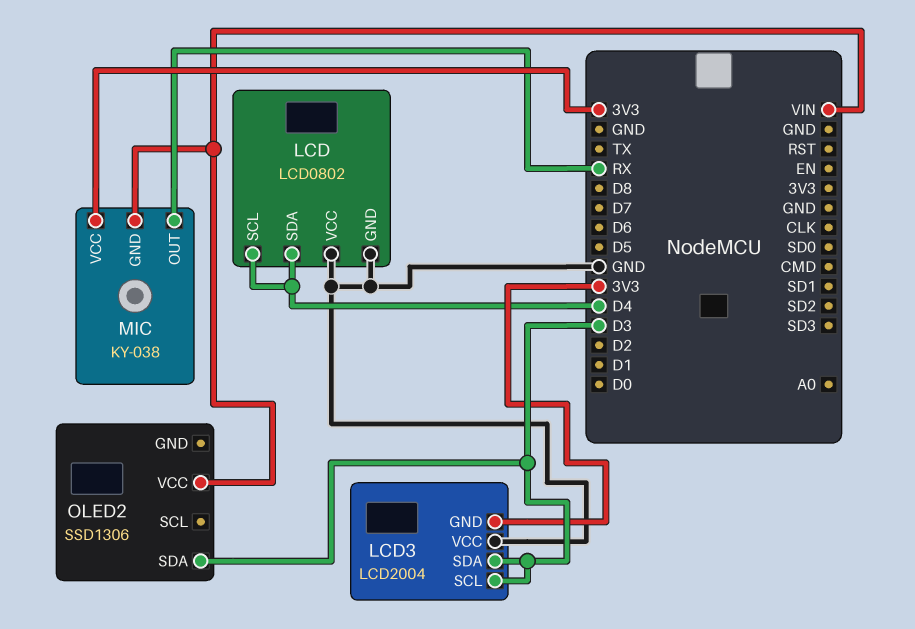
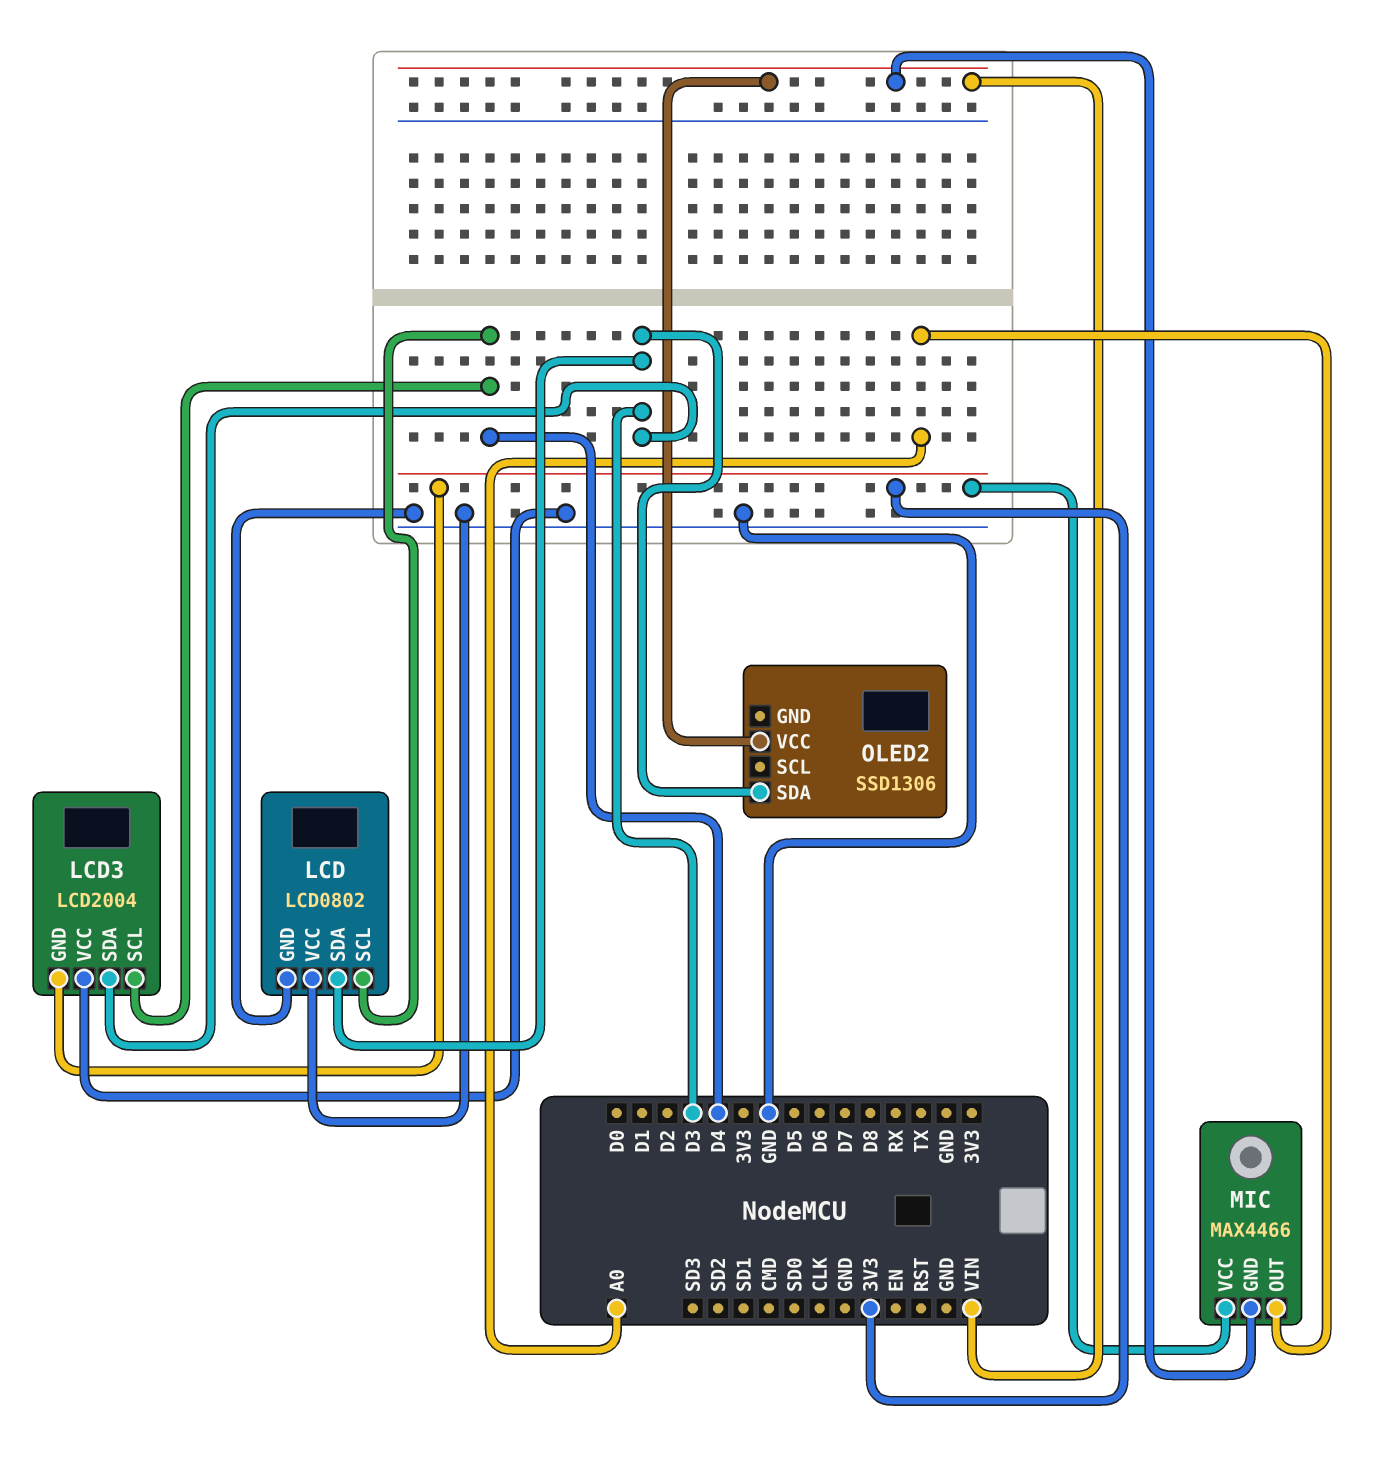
LCD pin SDA: D4 -> D3
LCD3 pin SCL: D3 -> D4
MIC: KY-038 -> MAX4466
MIC pin OUT: RX -> A0

